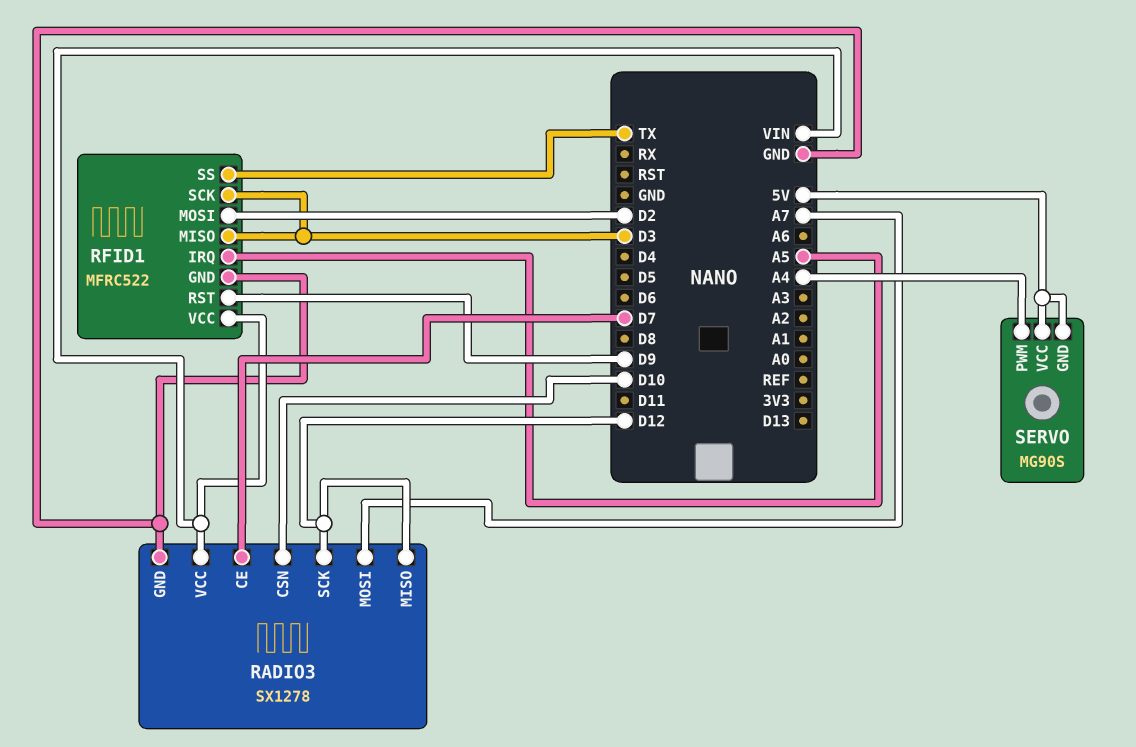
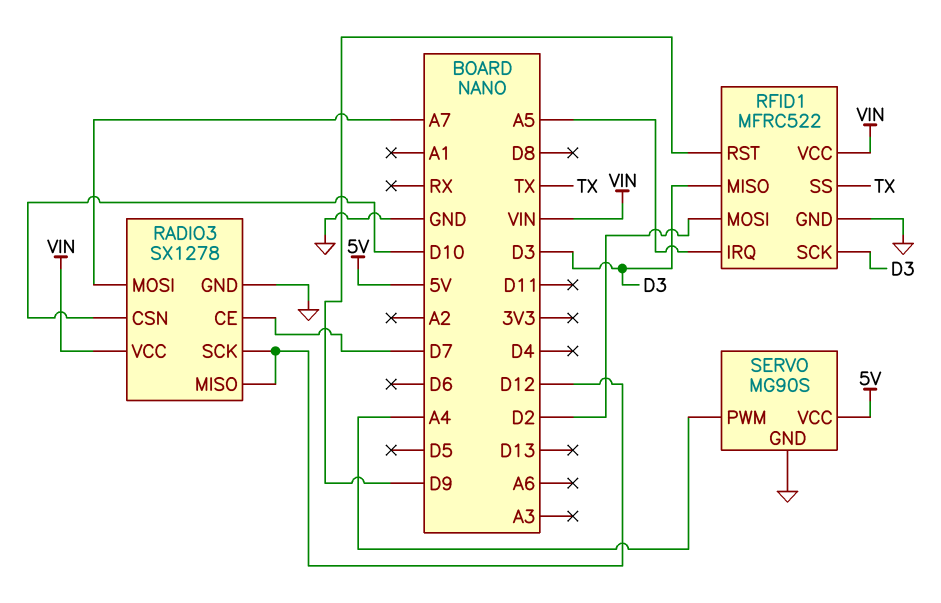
SERVO pin GND: 5V -> GND

